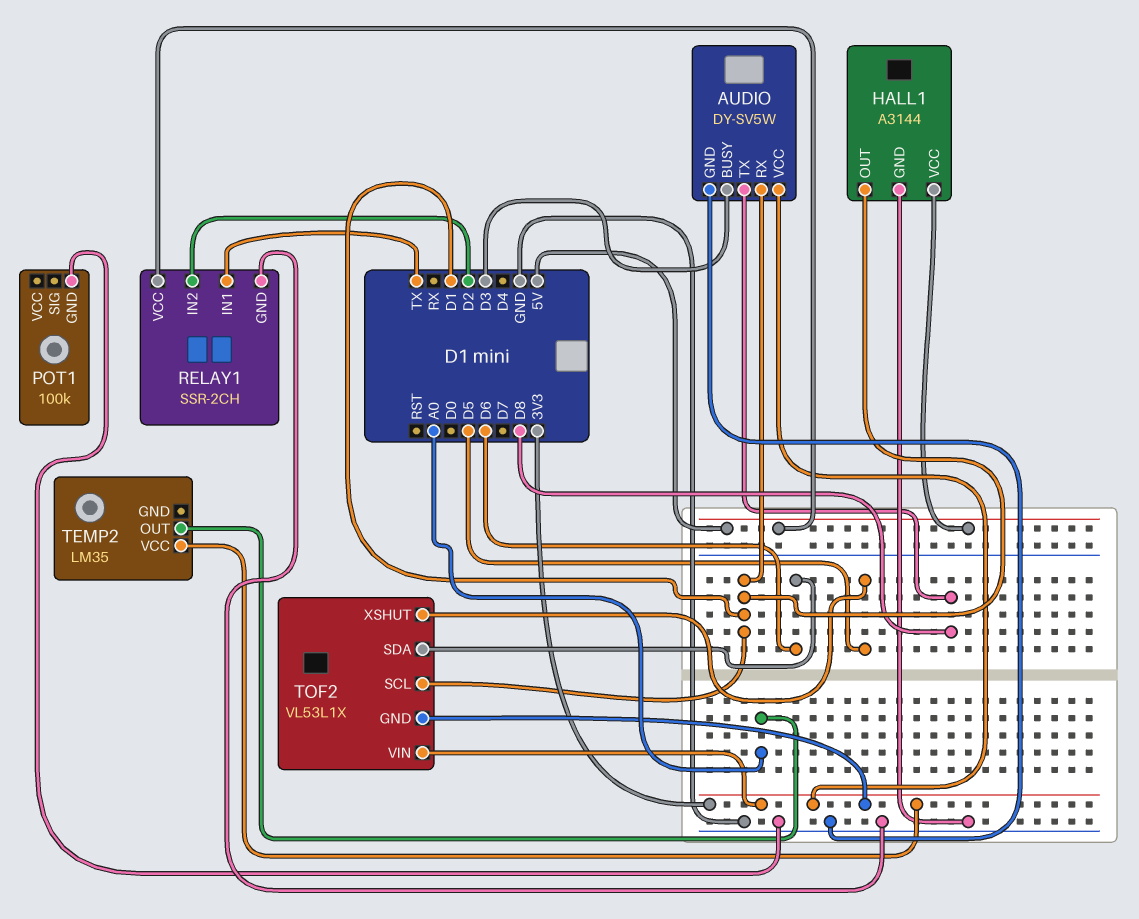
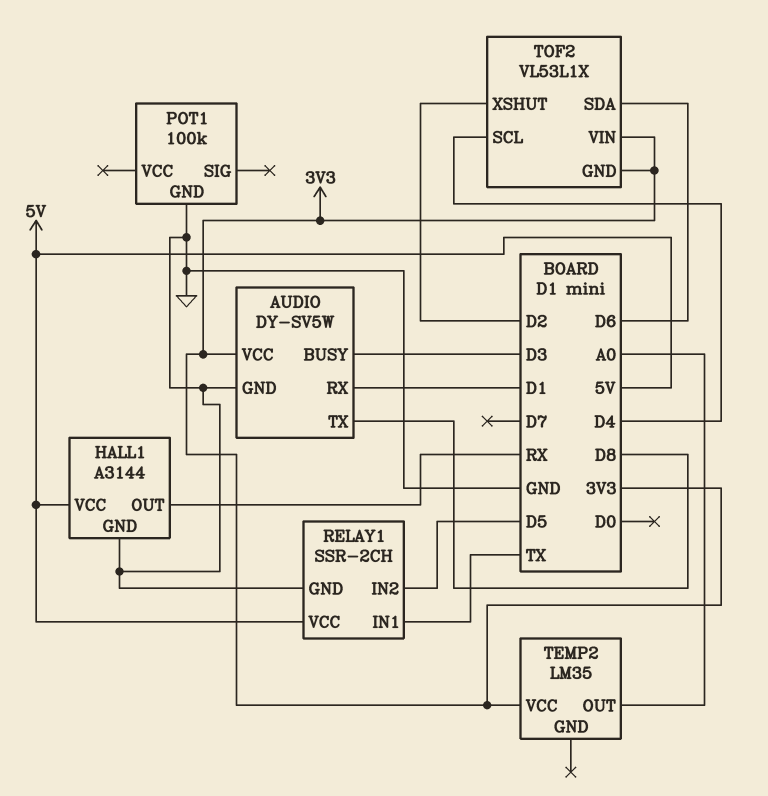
HALL1 pin OUT: D1 -> RX
RELAY1 pin IN2: D2 -> D5
TOF2 pin SCL: D1 -> D4
TOF2 pin XSHUT: D5 -> D2

